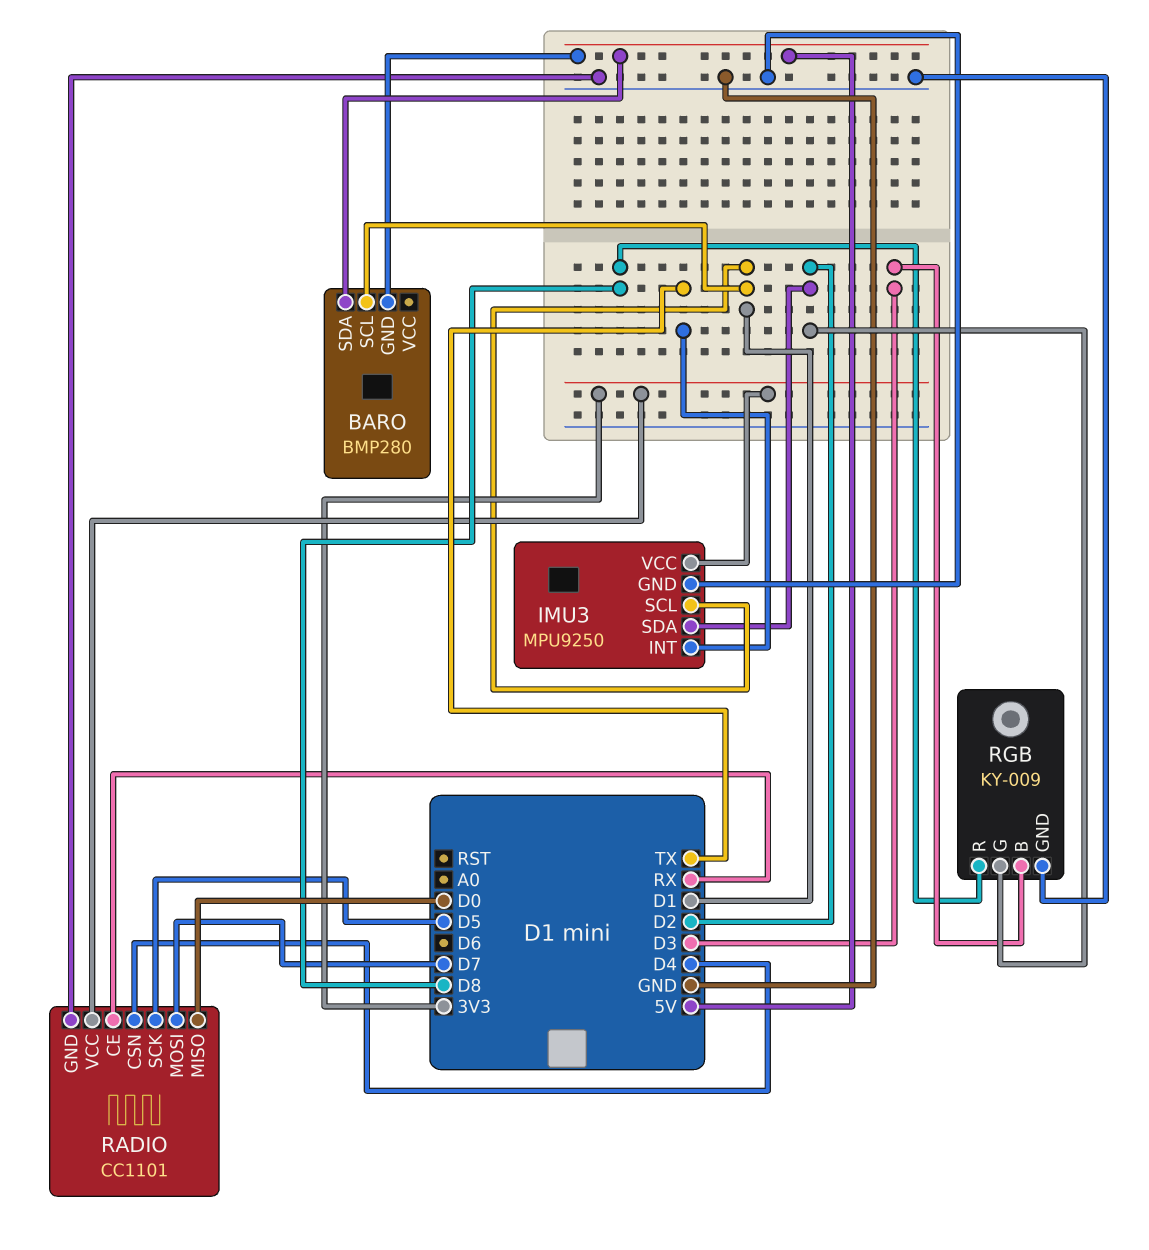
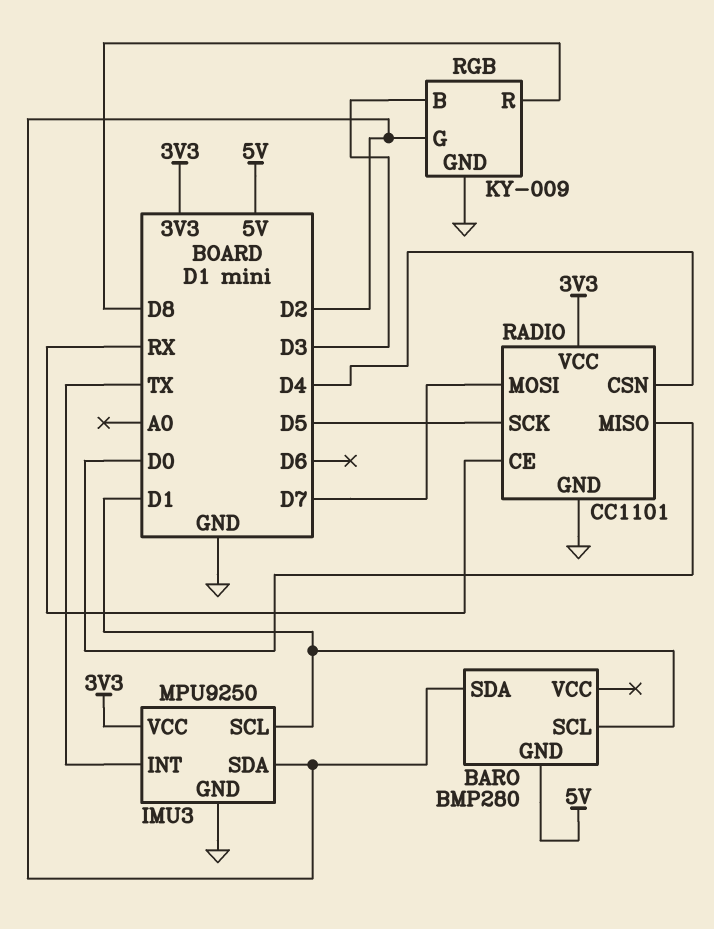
BARO pin SDA: 5V -> D2

